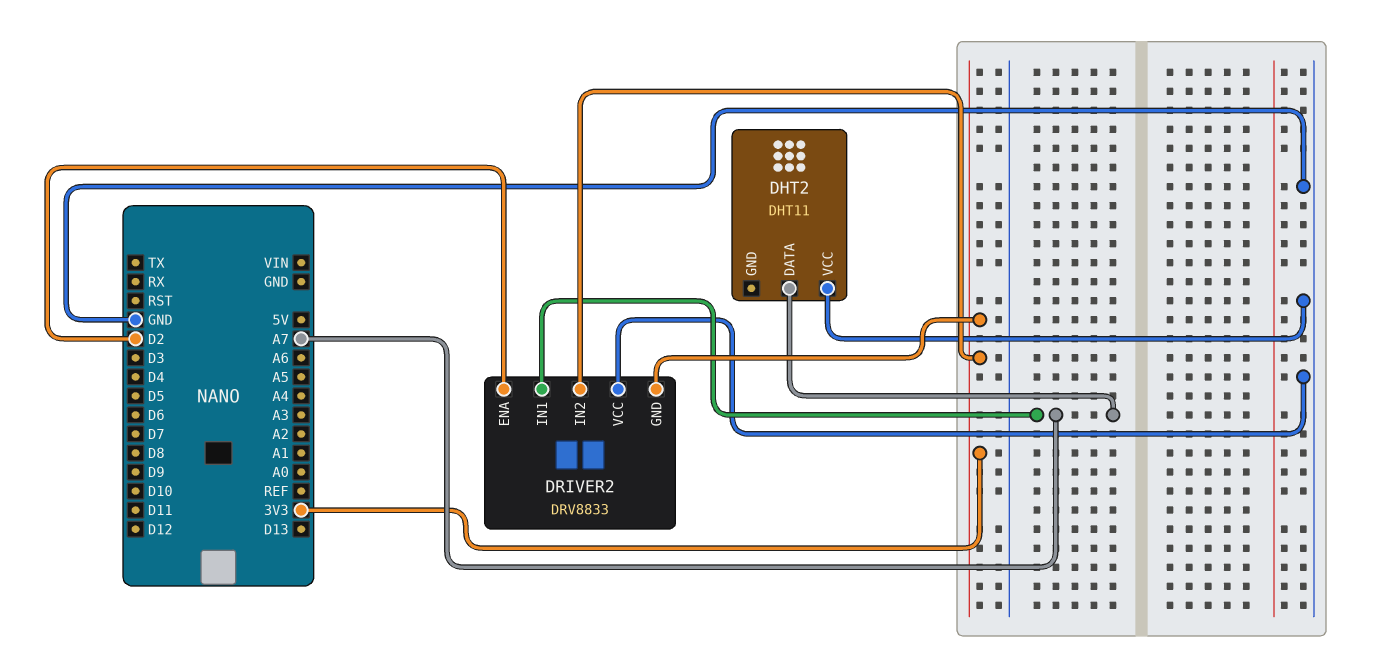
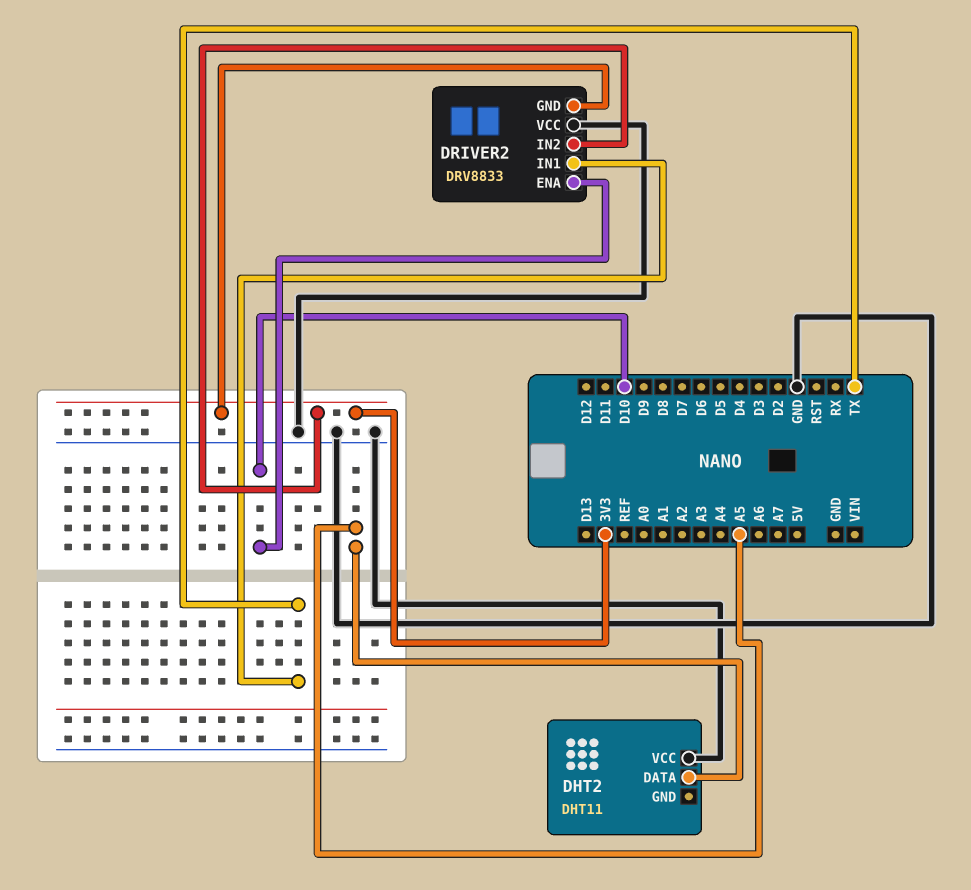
DHT2 pin DATA: A7 -> A5
DRIVER2 pin ENA: D2 -> D10
DRIVER2 pin IN1: A7 -> TX

